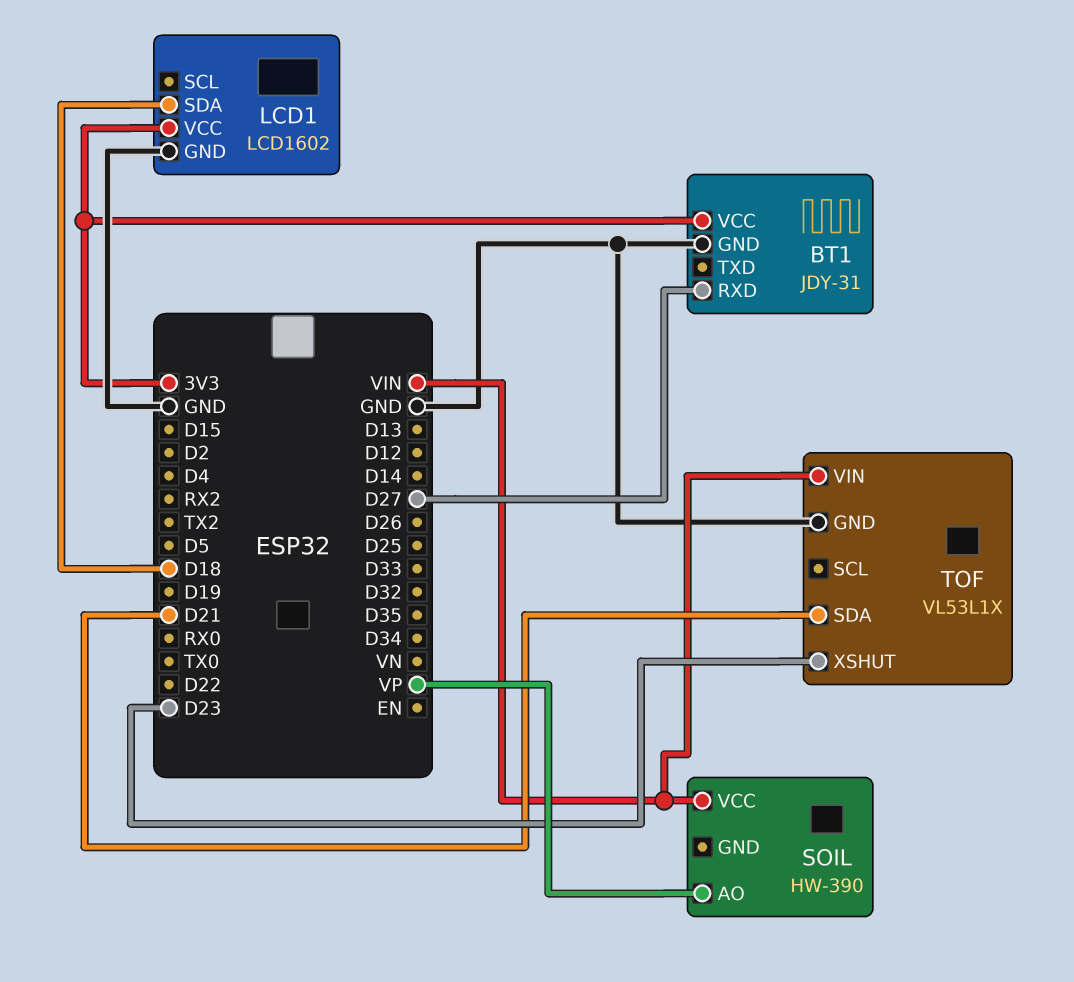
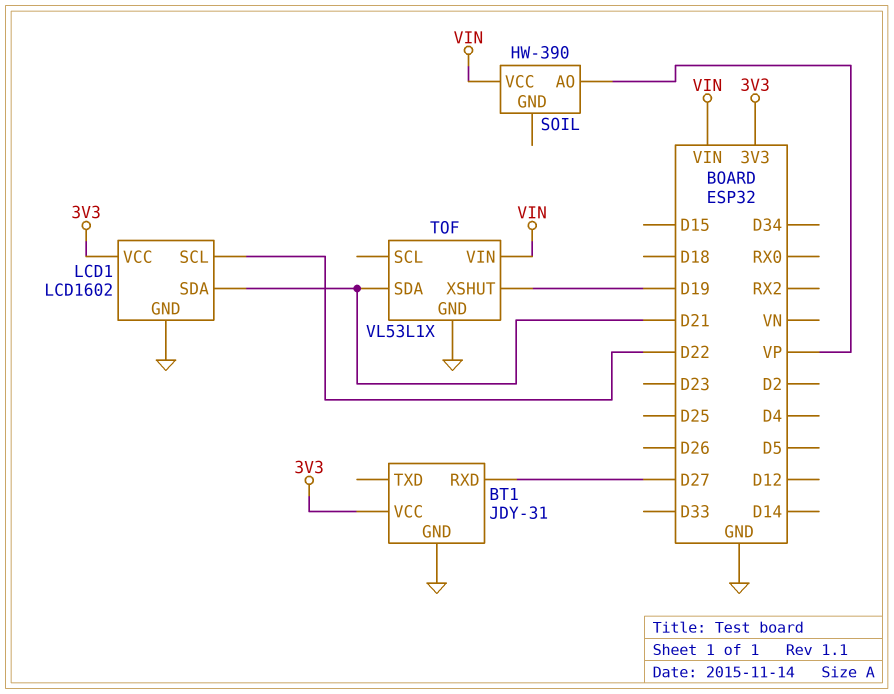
LCD1 pin SCL: none -> D22
LCD1 pin SDA: D18 -> D21
TOF pin XSHUT: D23 -> D19

